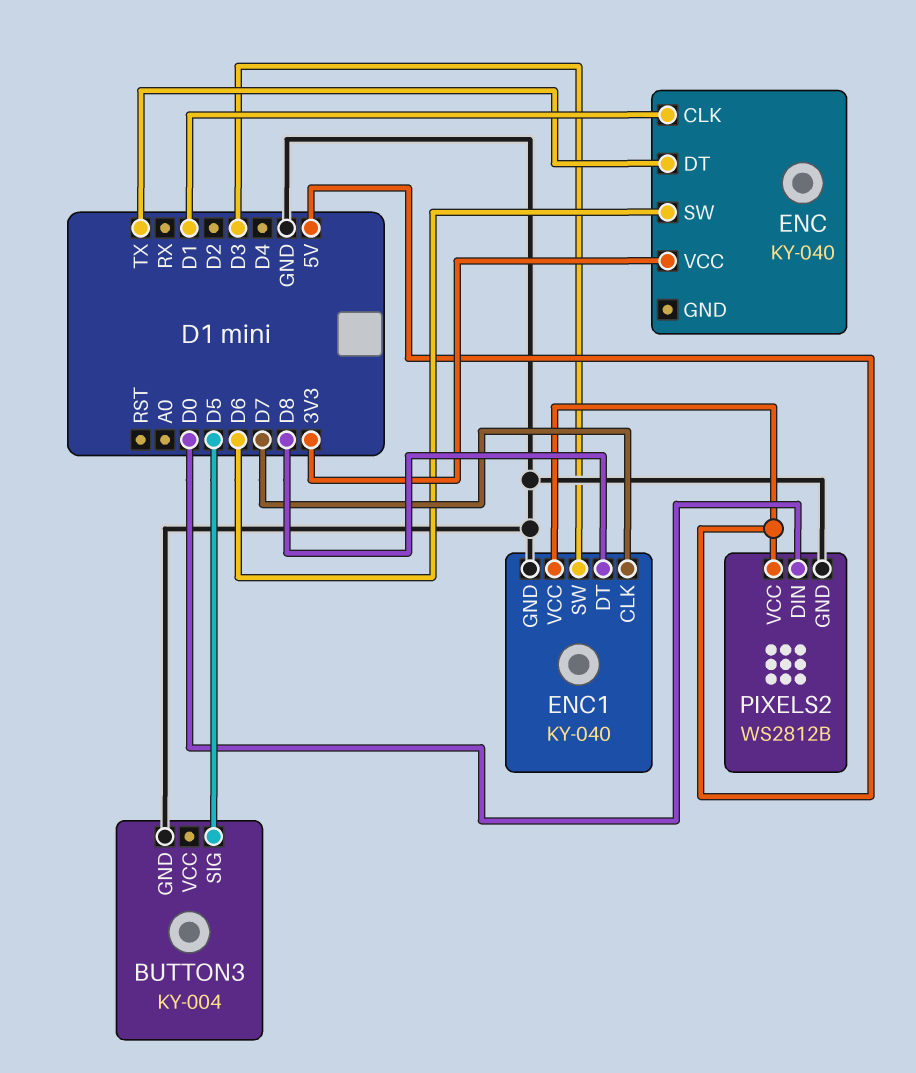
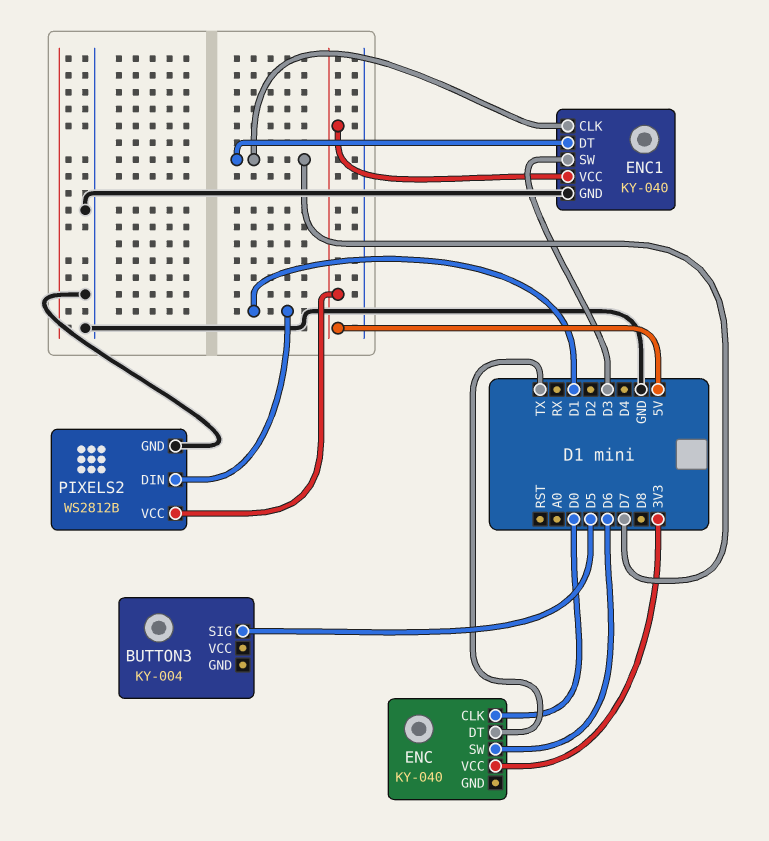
BUTTON3 pin GND: GND -> none
ENC pin CLK: D1 -> D0
ENC1 pin DT: D8 -> D7
PIXELS2 pin DIN: D0 -> D1

